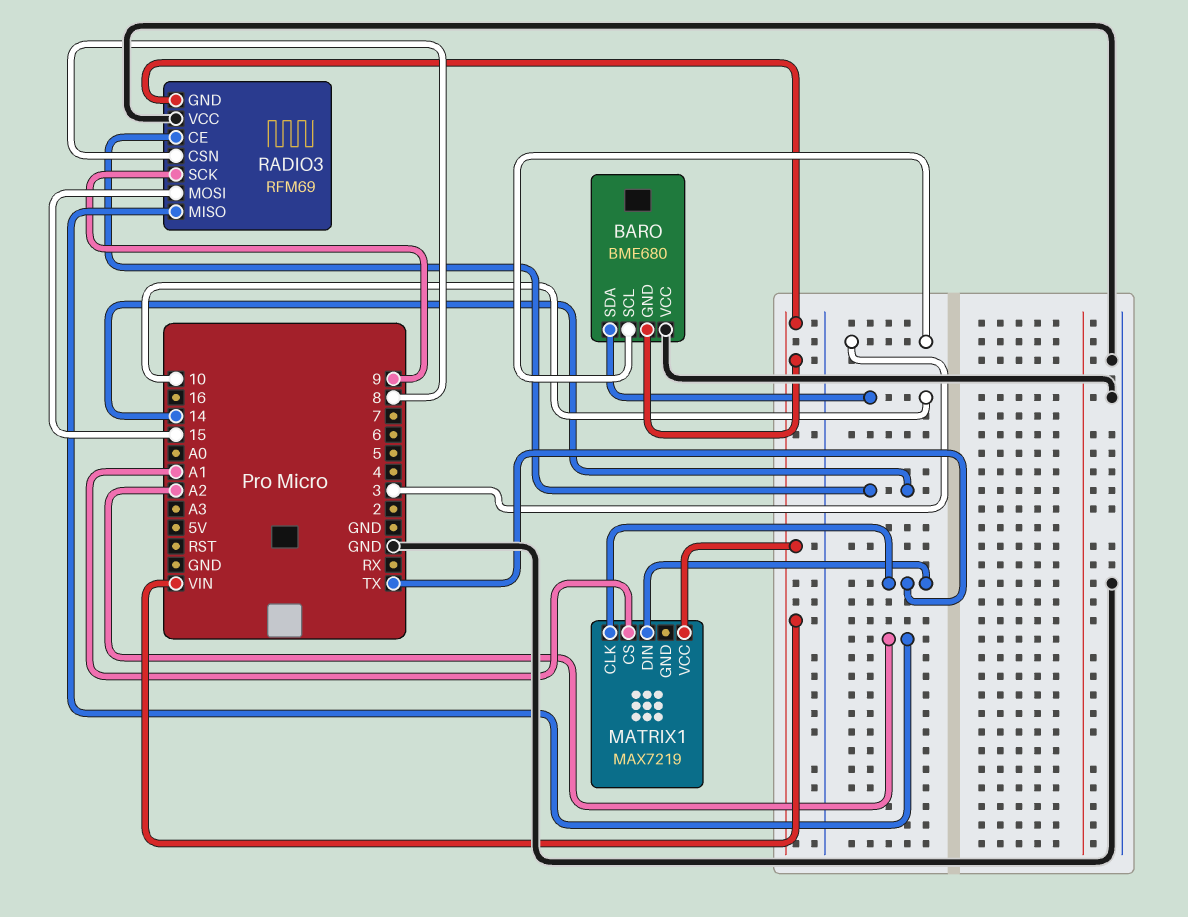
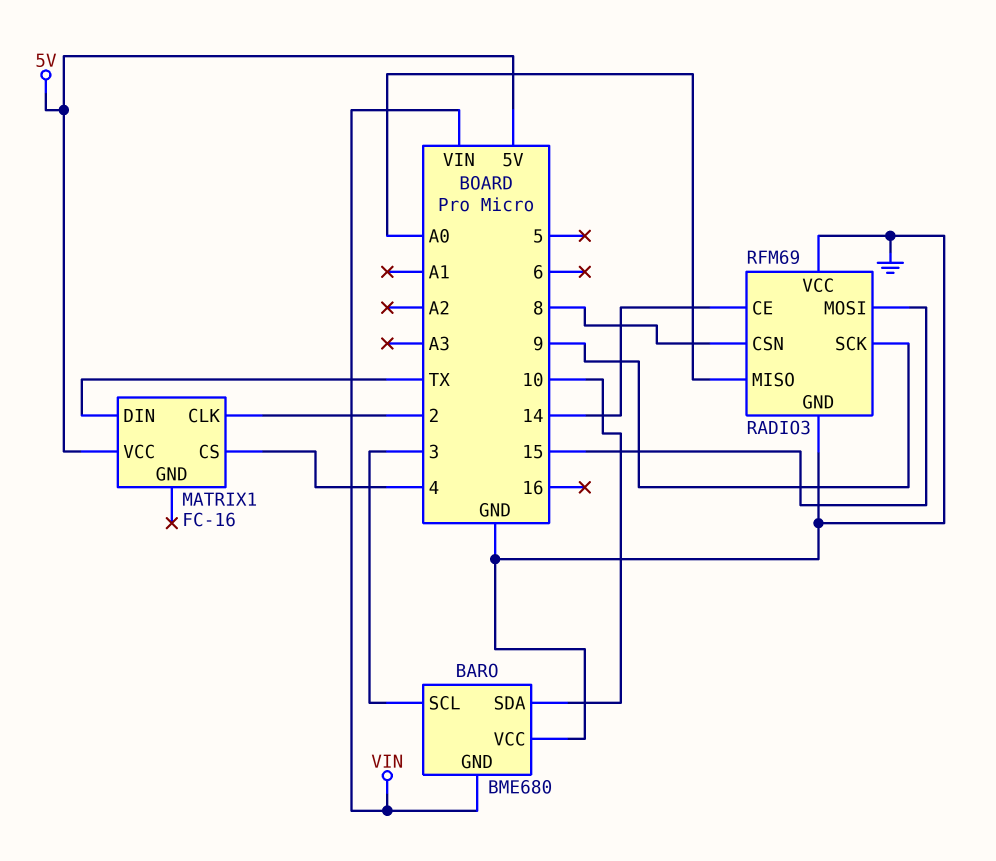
MATRIX1: MAX7219 -> FC-16
MATRIX1 pin CLK: TX -> 2
MATRIX1 pin CS: A1 -> 4
MATRIX1 pin VCC: VIN -> 5V
RADIO3 pin GND: VIN -> GND
RADIO3 pin MISO: A2 -> A0

